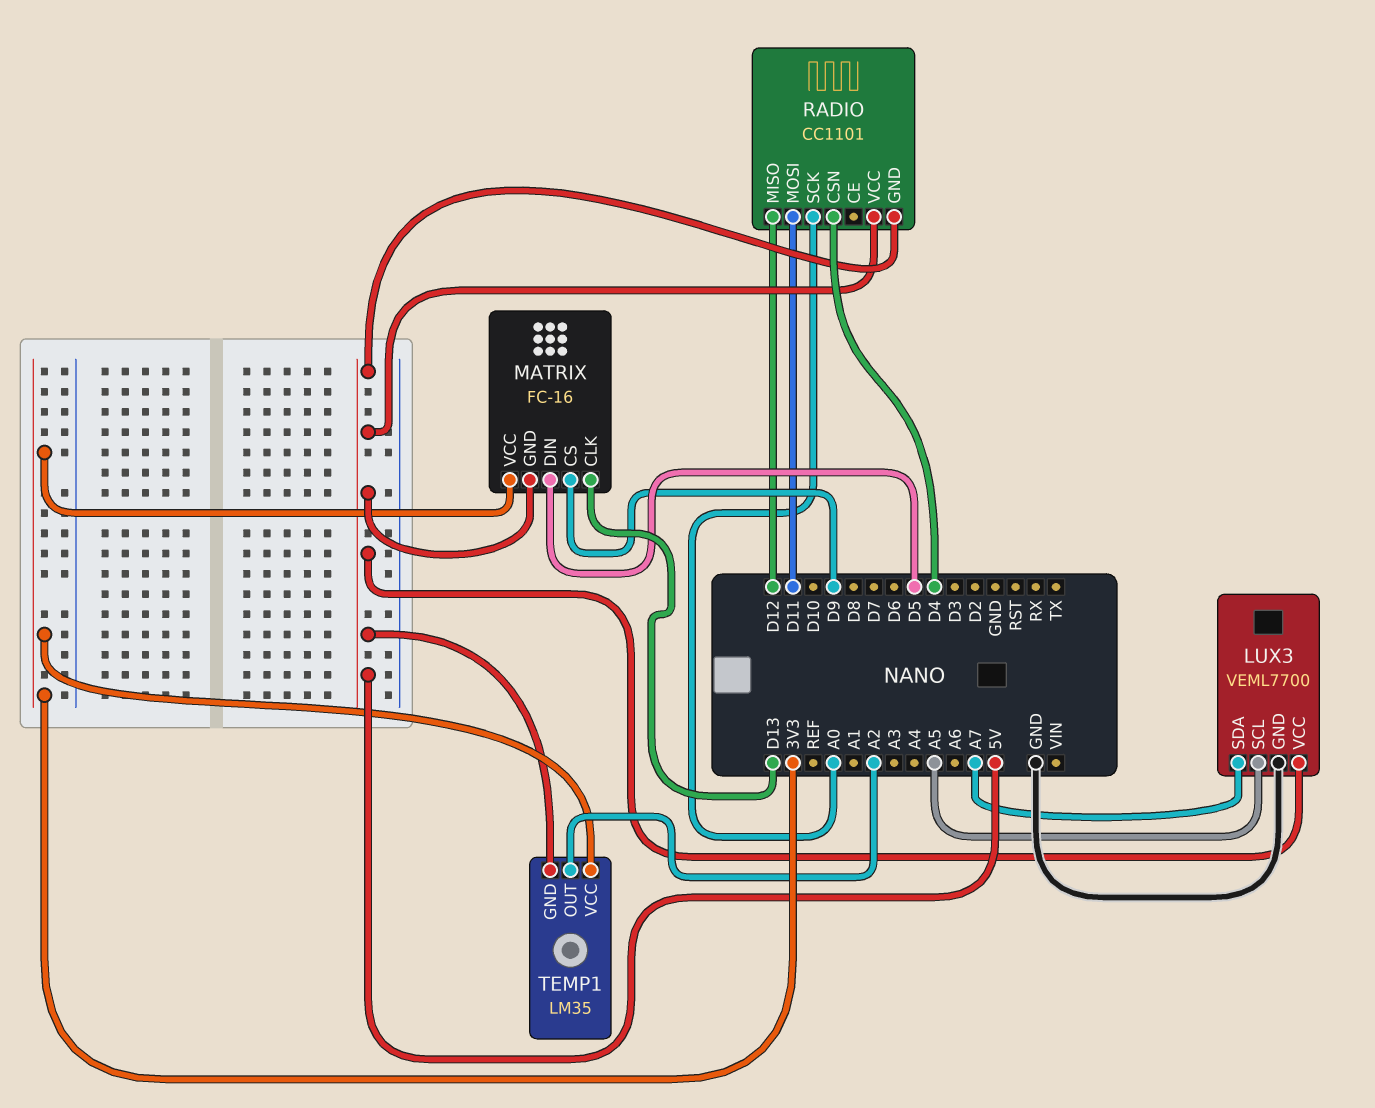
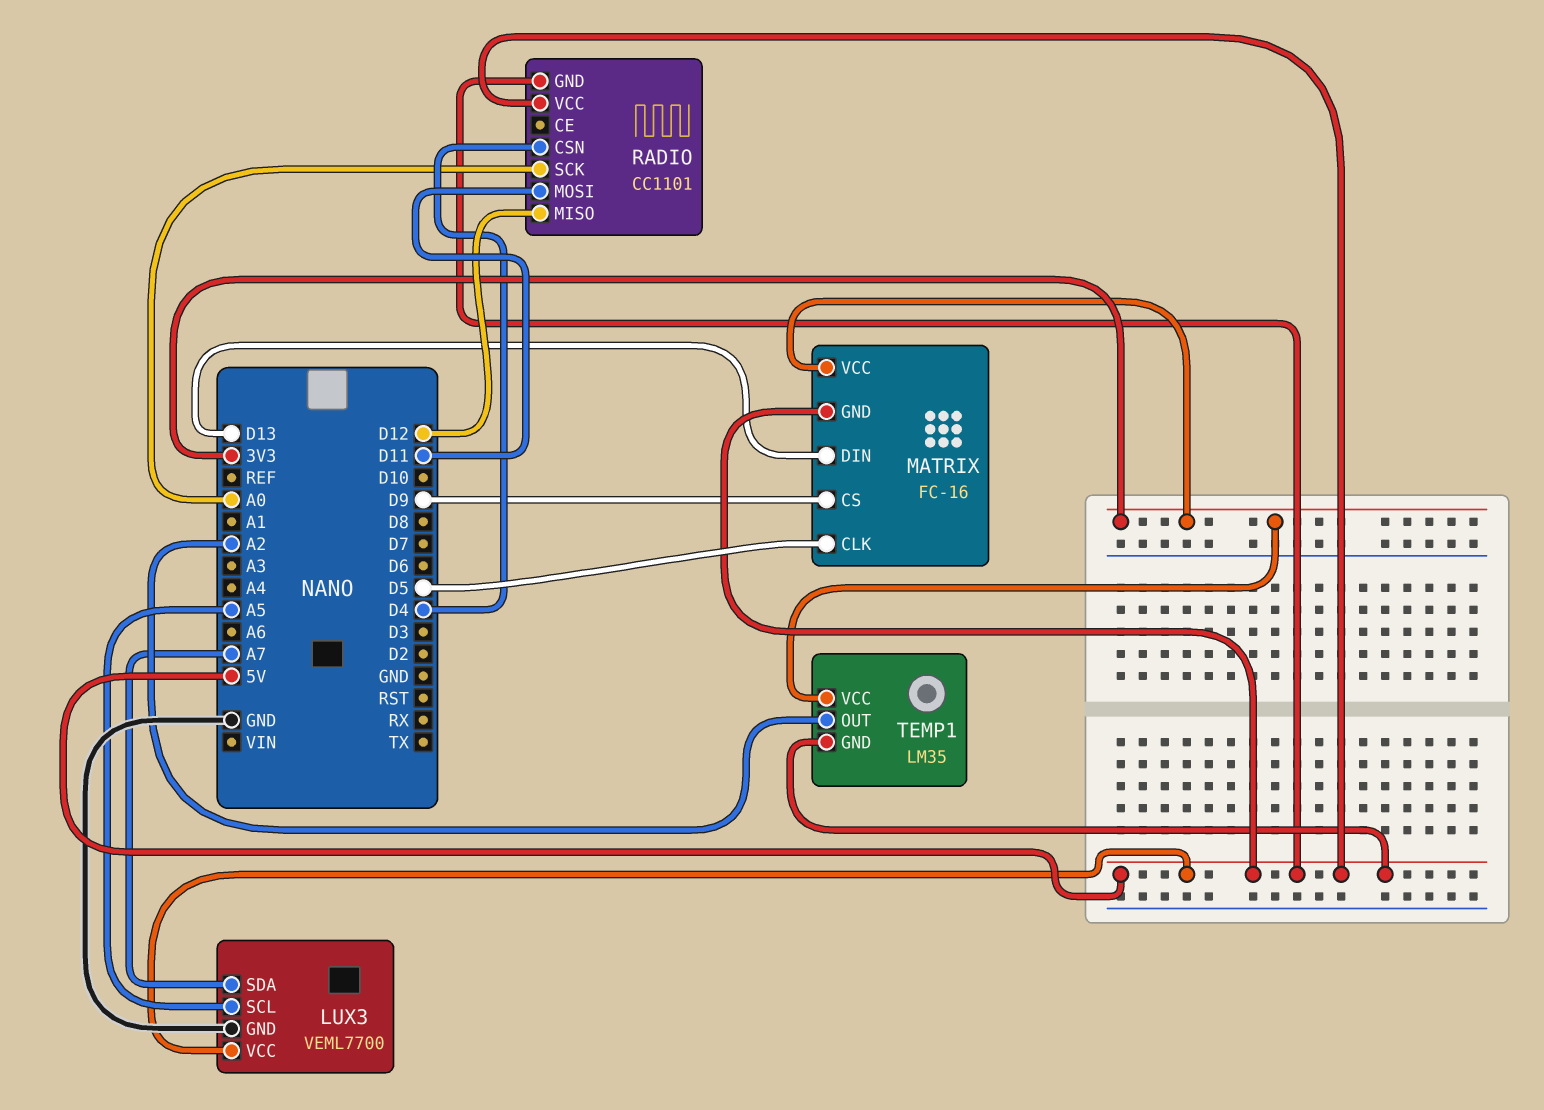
MATRIX pin CLK: D13 -> D5
MATRIX pin DIN: D5 -> D13

